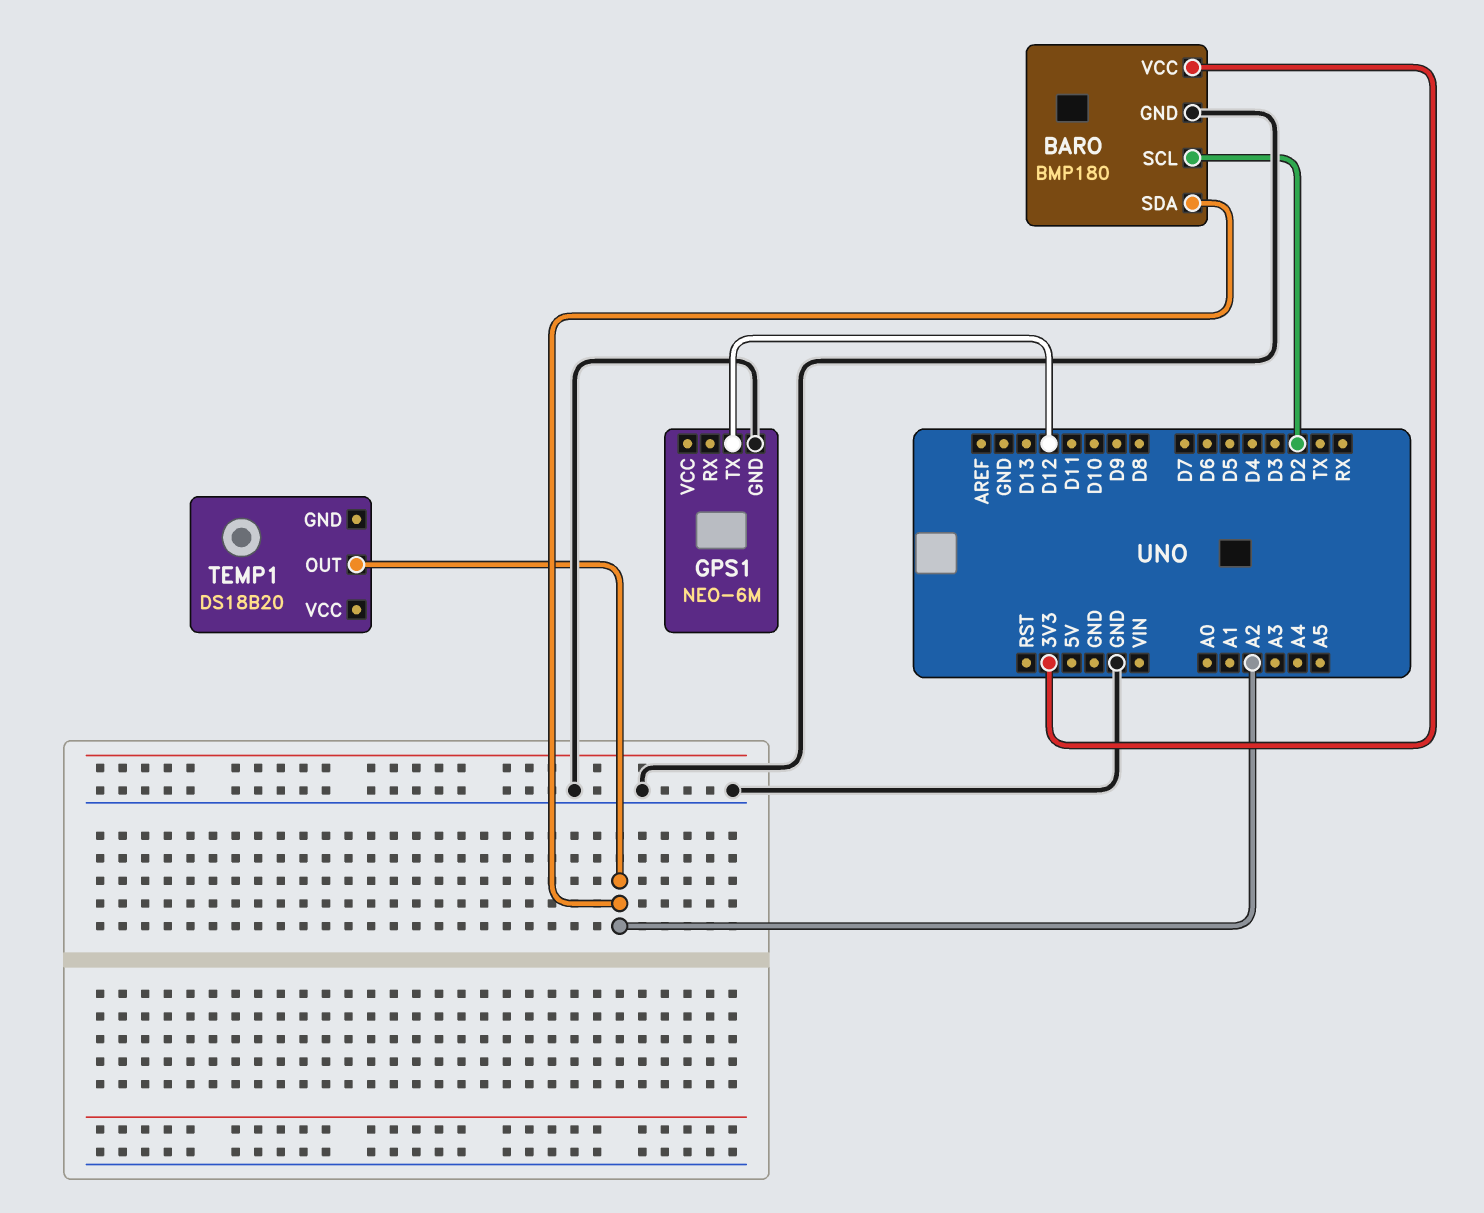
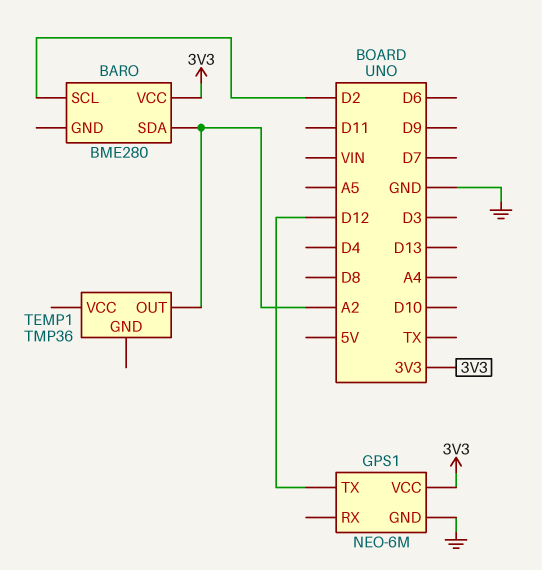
BARO: BMP180 -> BME280
BARO pin GND: GND -> none
GPS1 pin VCC: none -> 3V3
TEMP1: DS18B20 -> TMP36

